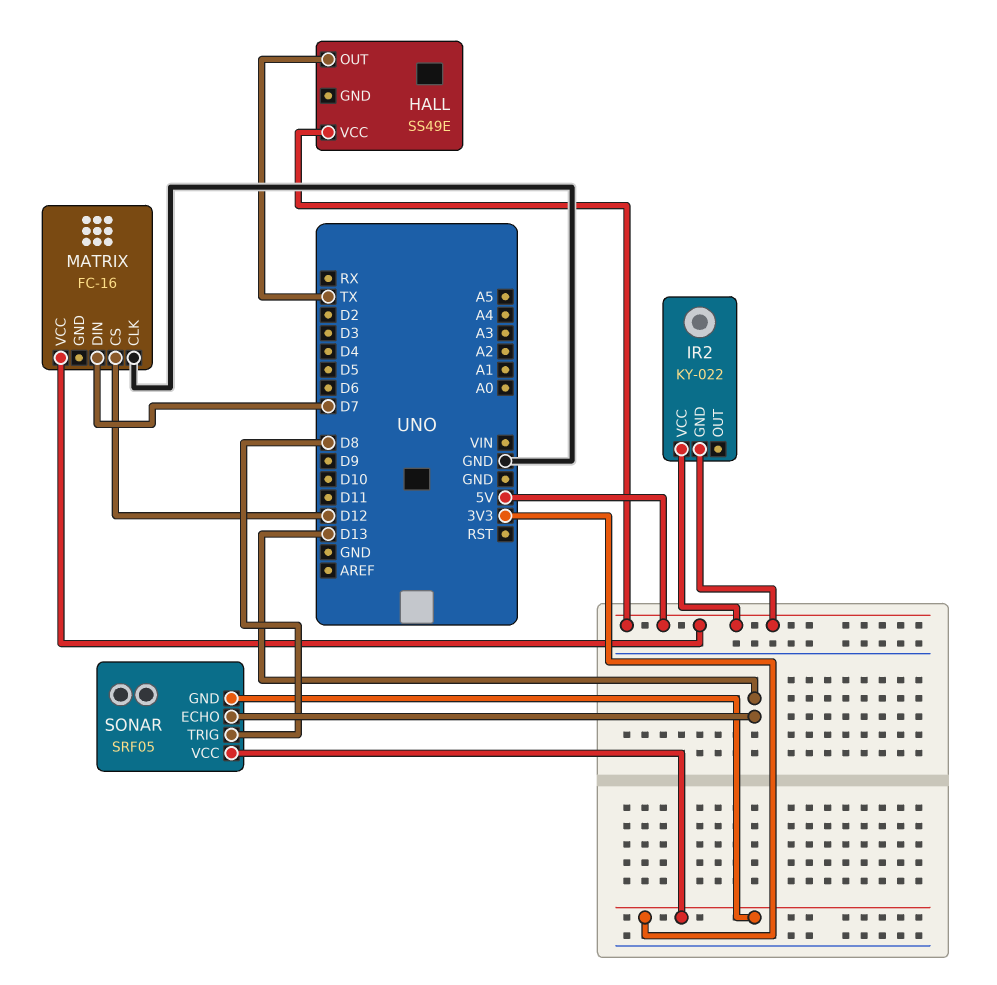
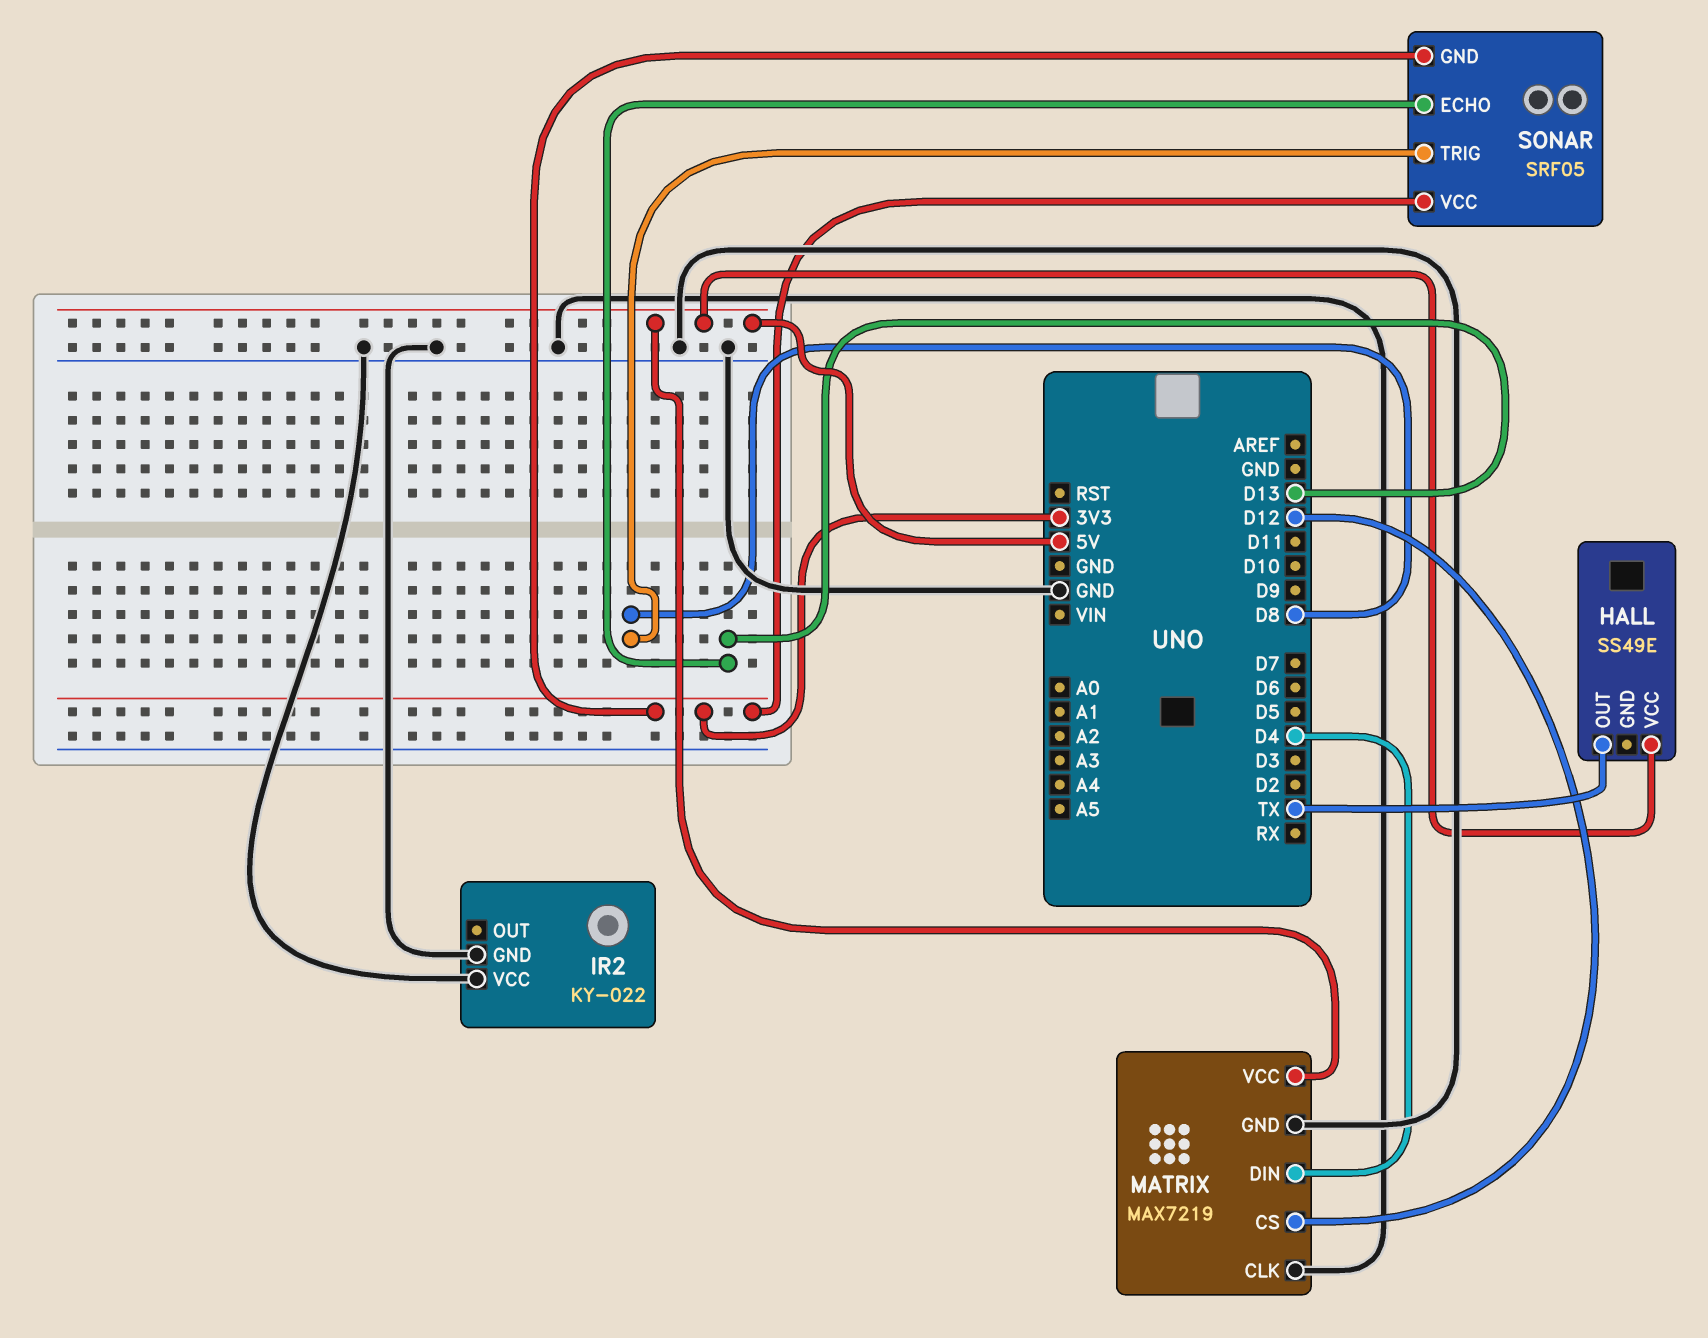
IR2 pin GND: 5V -> GND
IR2 pin VCC: 5V -> GND
MATRIX: FC-16 -> MAX7219
MATRIX pin DIN: D7 -> D4
MATRIX pin GND: none -> GND

